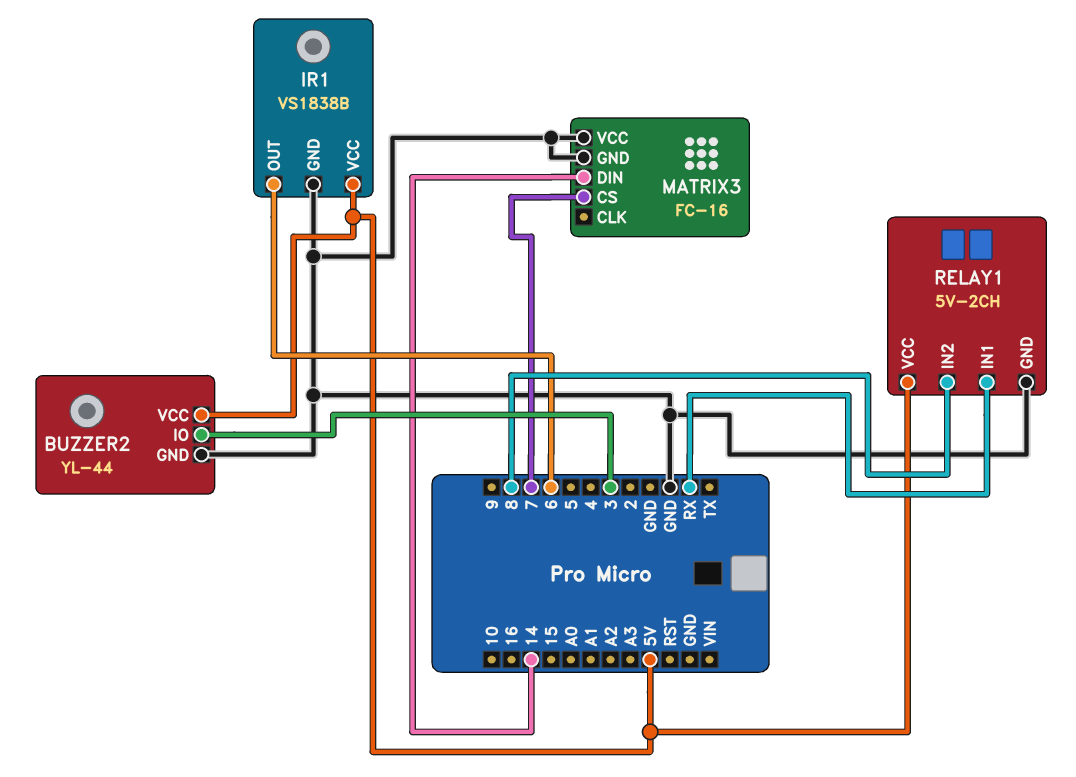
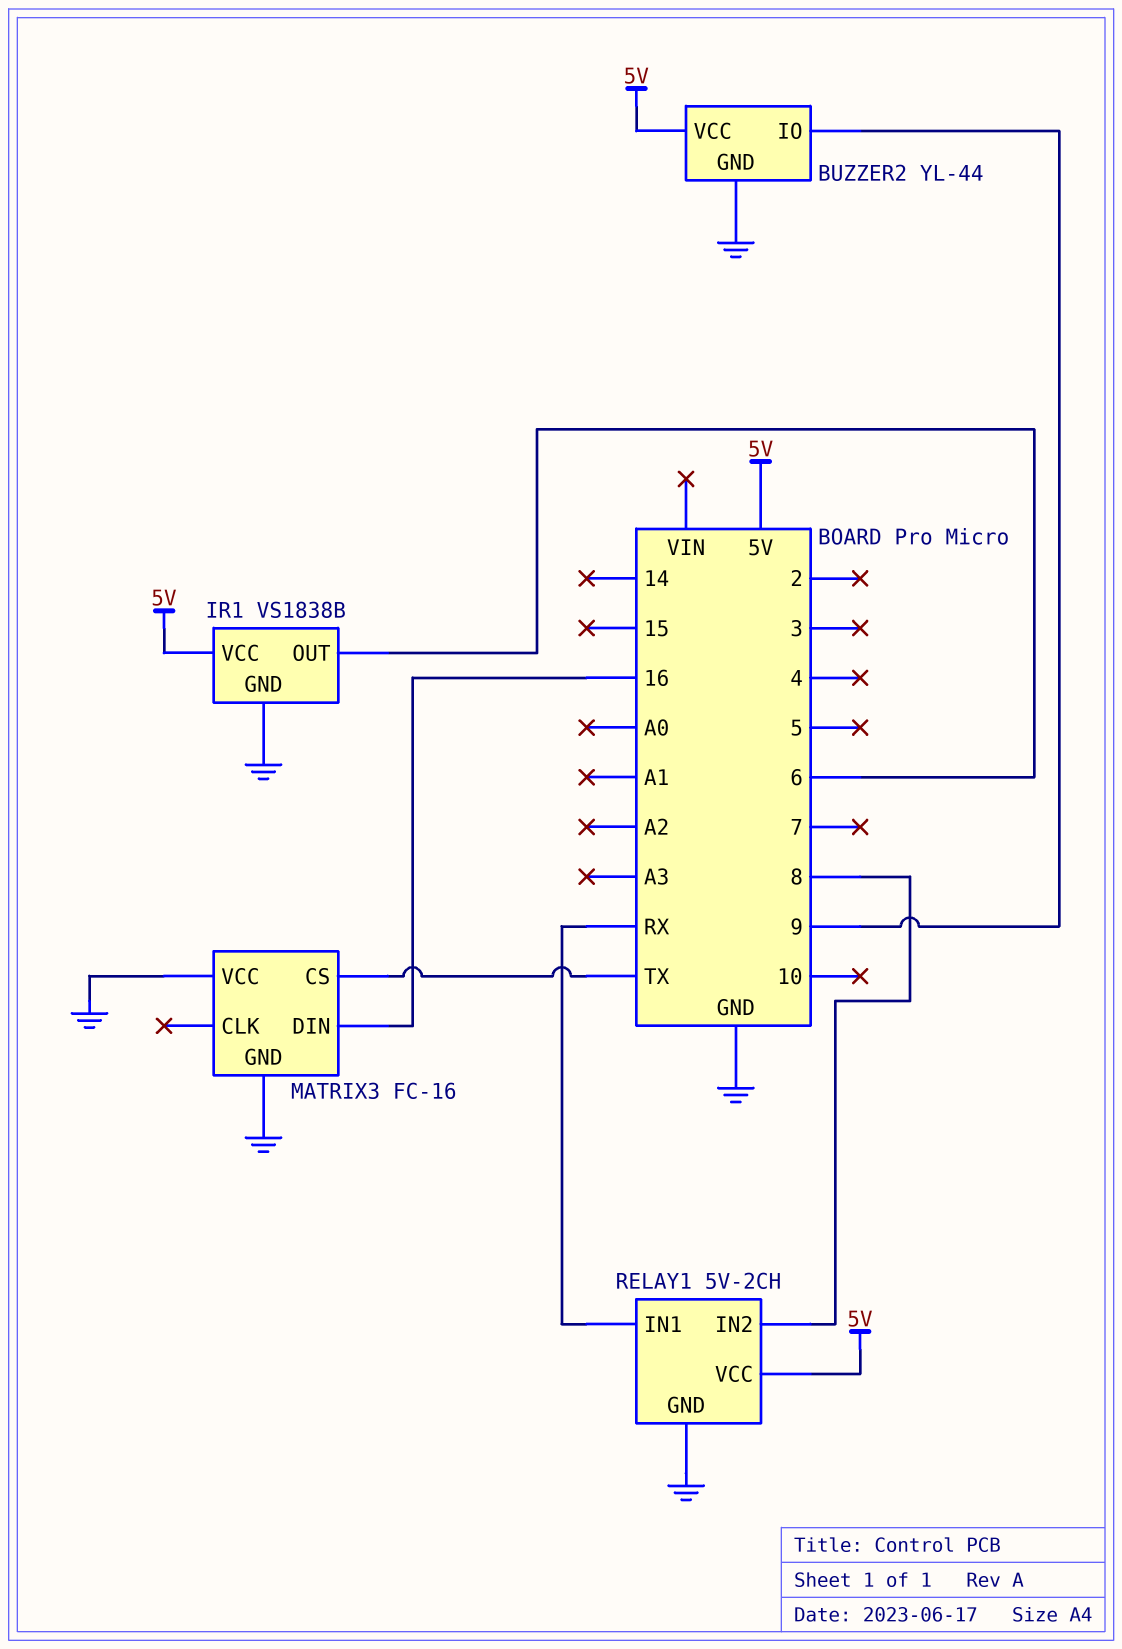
BUZZER2 pin IO: 3 -> 9
MATRIX3 pin CS: 7 -> TX
MATRIX3 pin DIN: 14 -> 16

